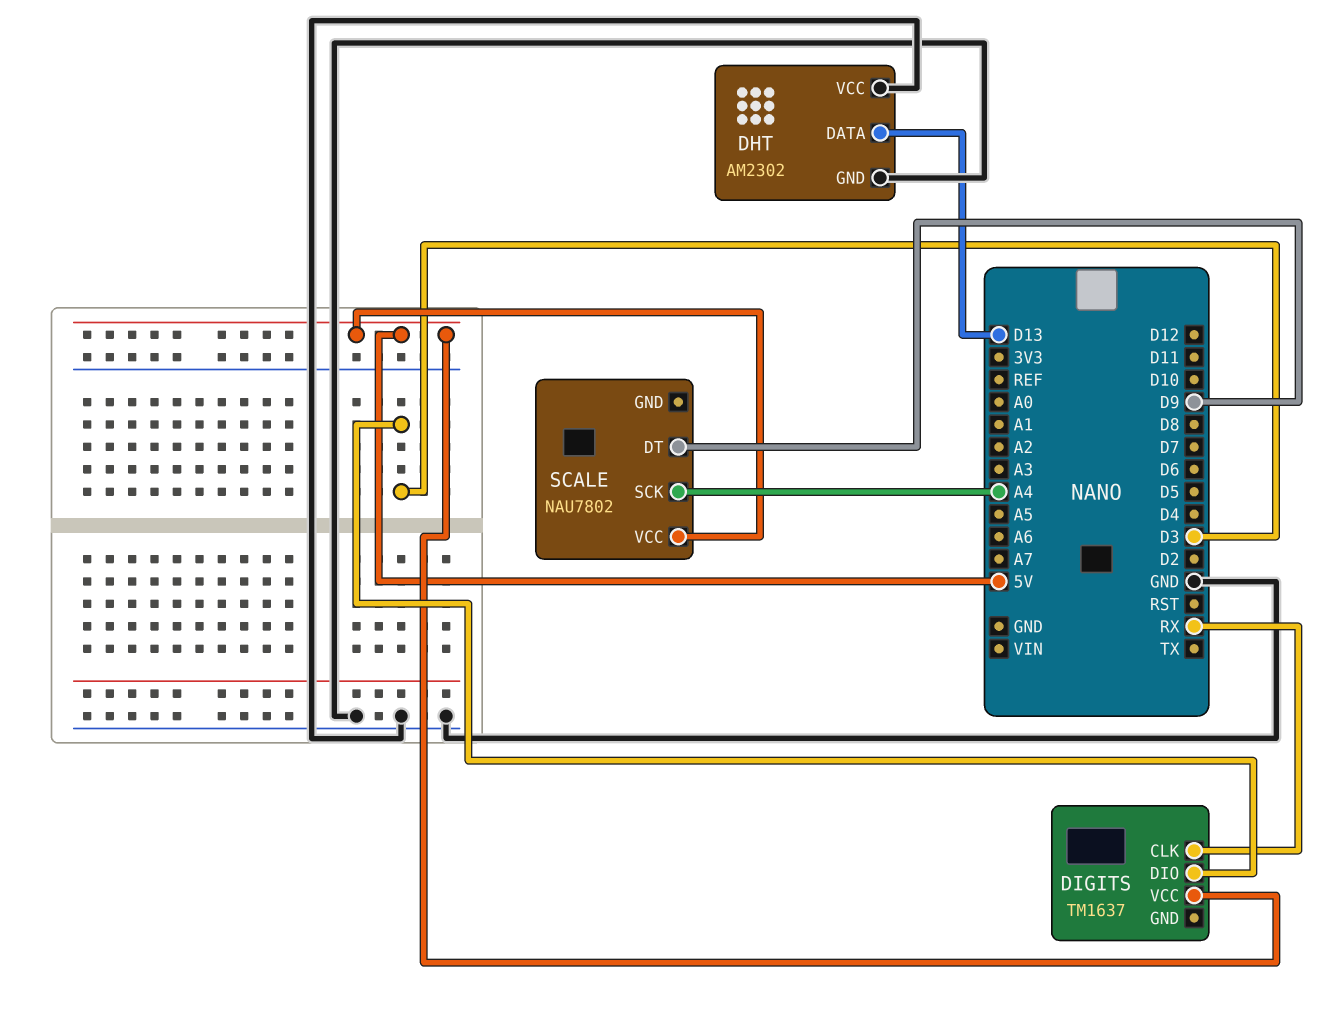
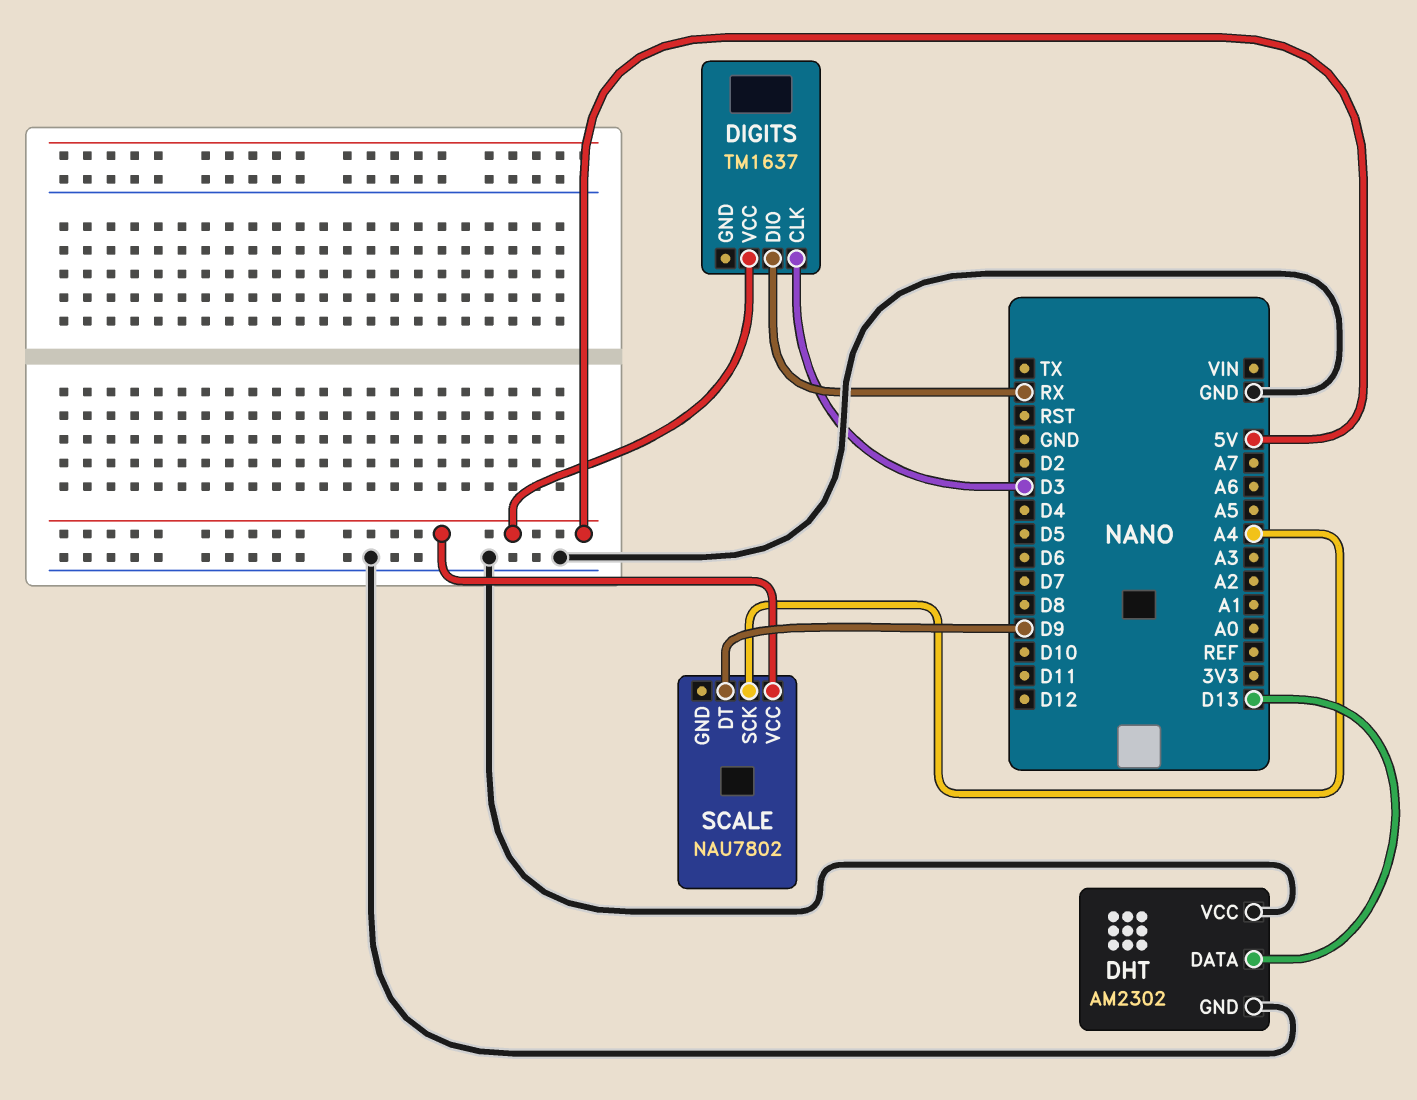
DIGITS pin CLK: RX -> D3
DIGITS pin DIO: D3 -> RX

